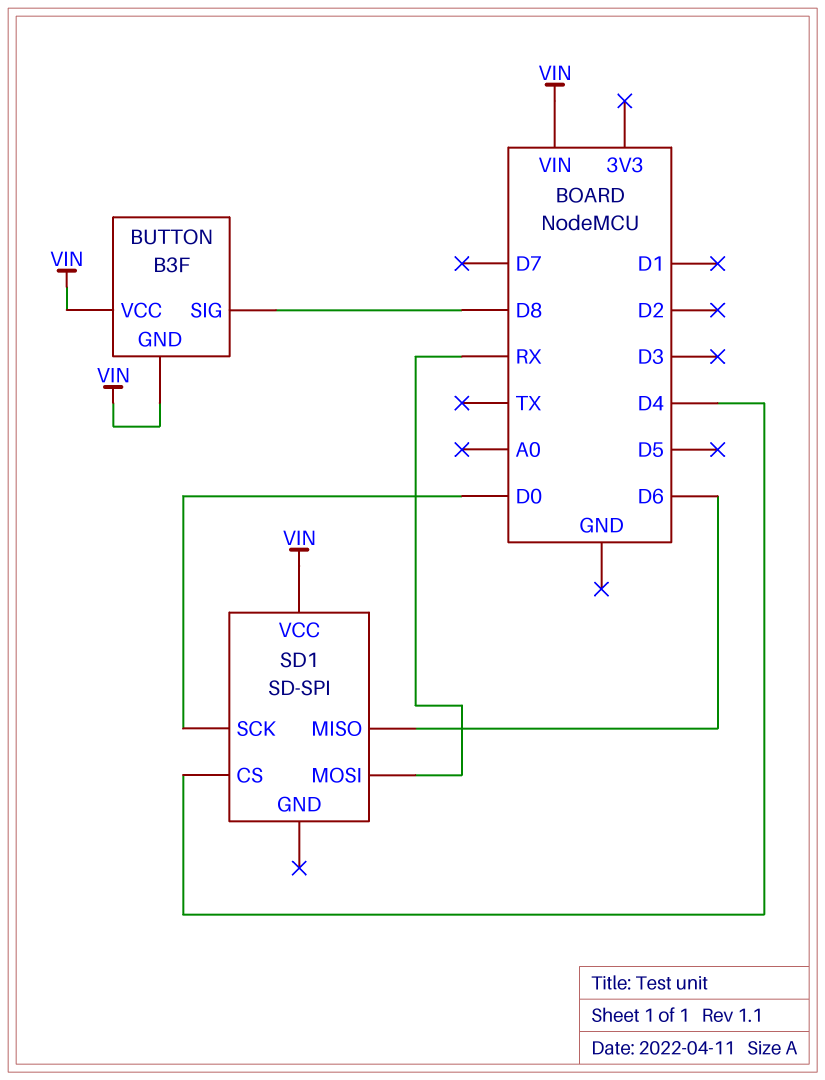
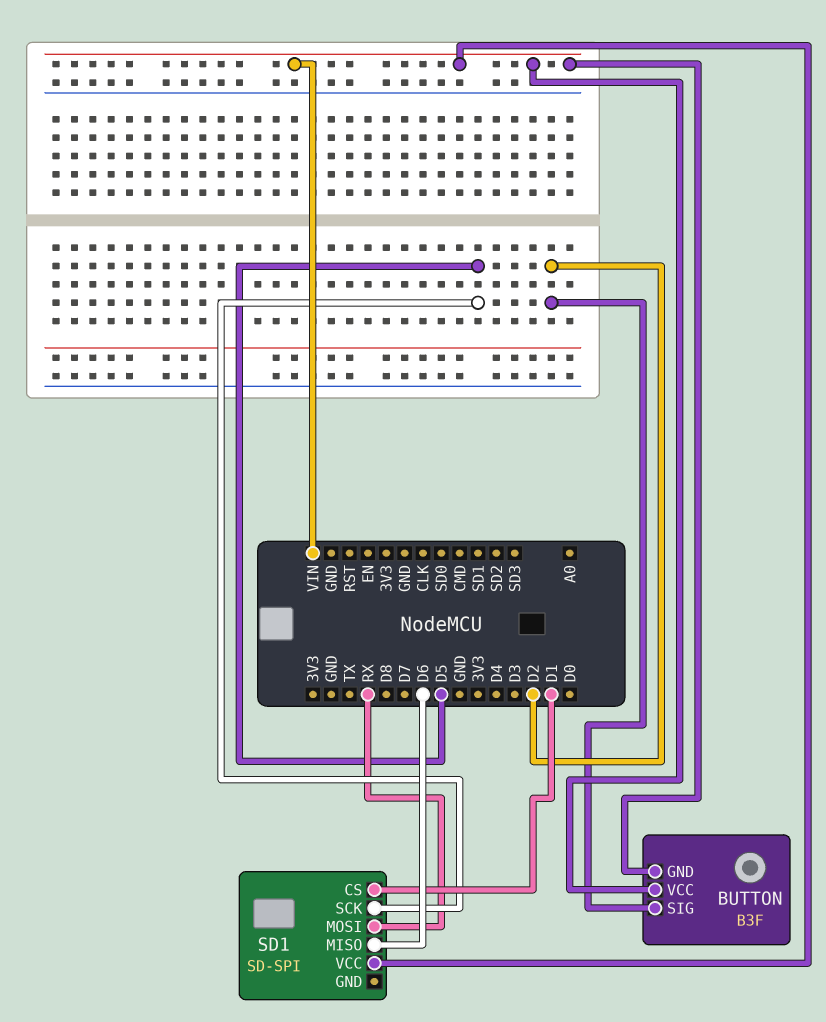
BUTTON pin SIG: D8 -> D2
SD1 pin CS: D4 -> D1
SD1 pin SCK: D0 -> D5

